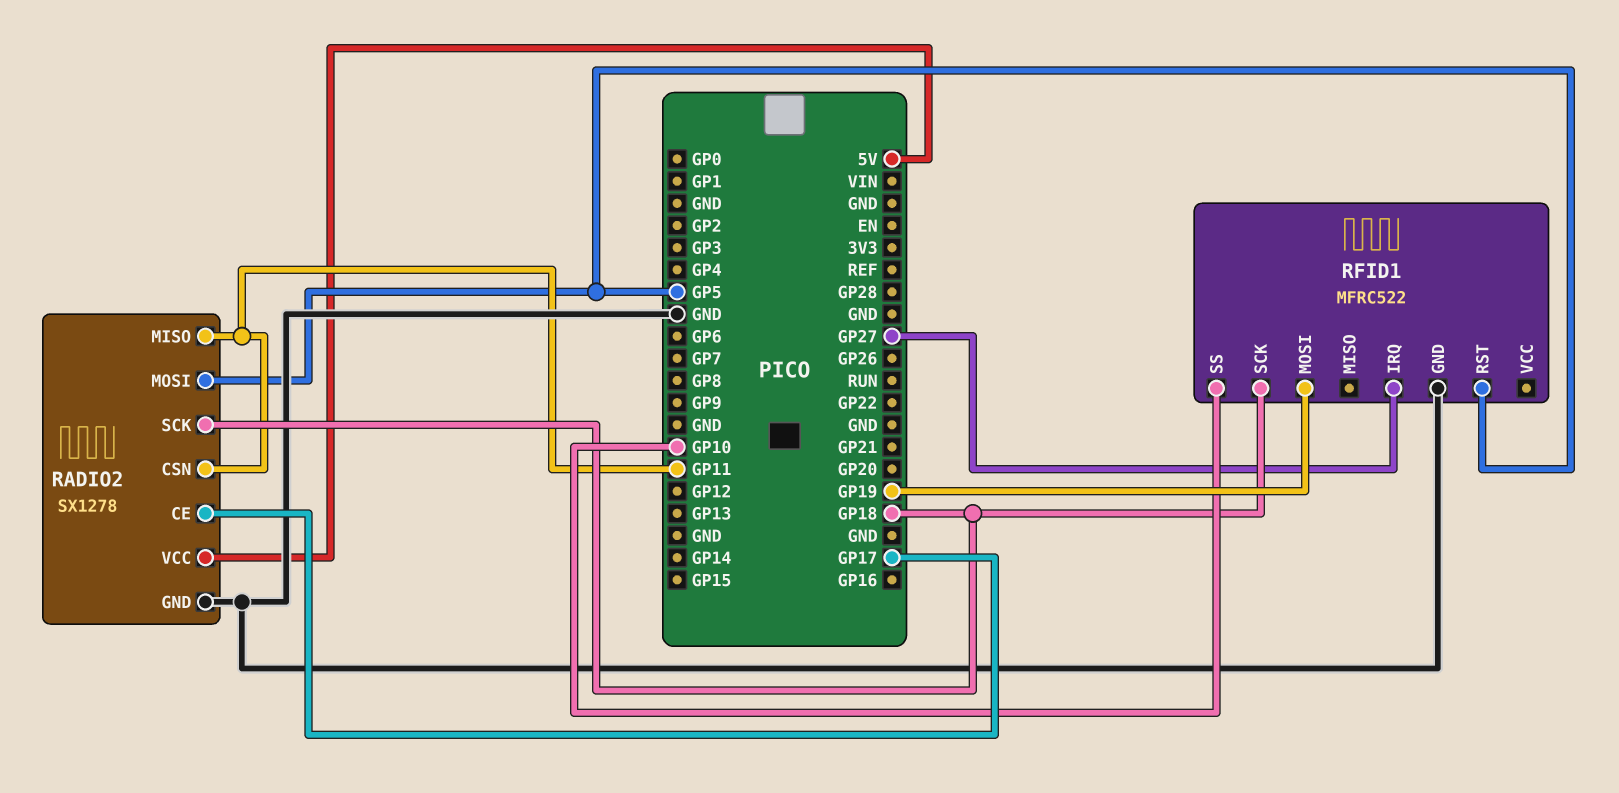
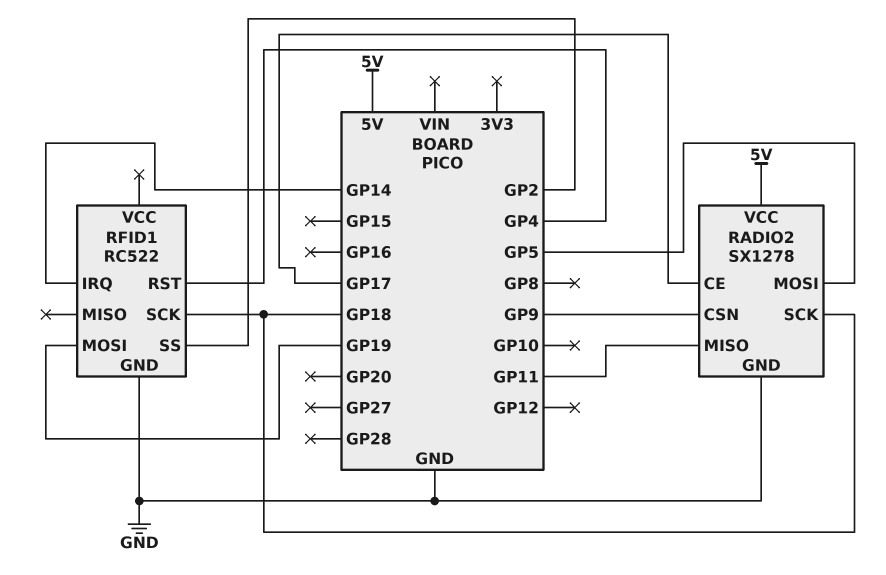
RADIO2 pin CSN: GP11 -> GP9
RFID1: MFRC522 -> RC522
RFID1 pin IRQ: GP27 -> GP14
RFID1 pin RST: GP5 -> GP4
RFID1 pin SS: GP10 -> GP2

